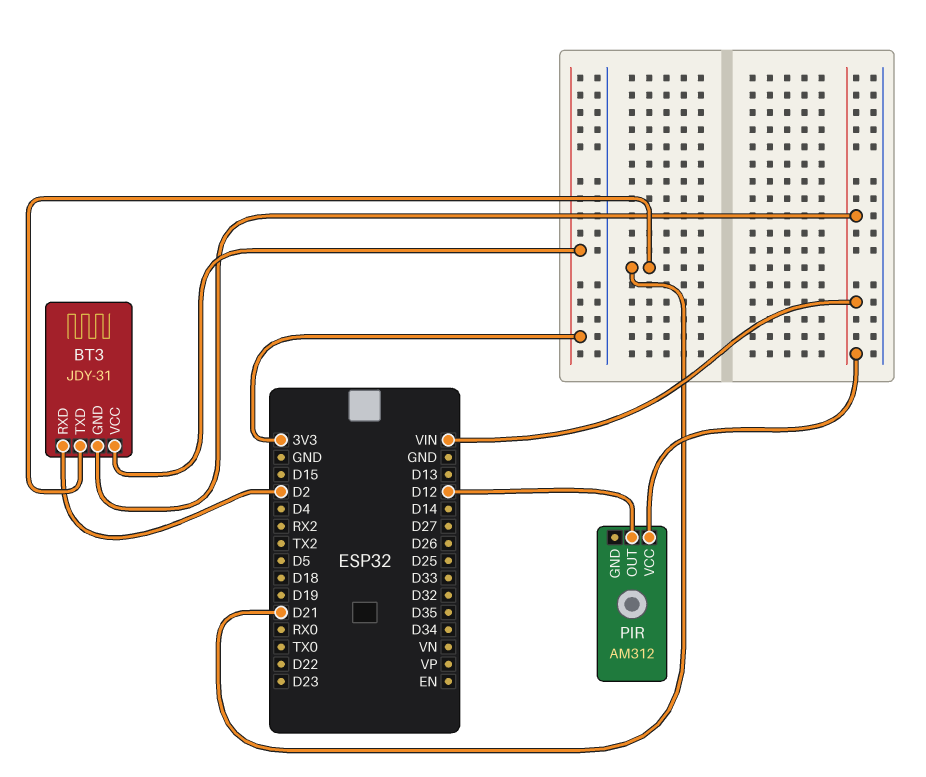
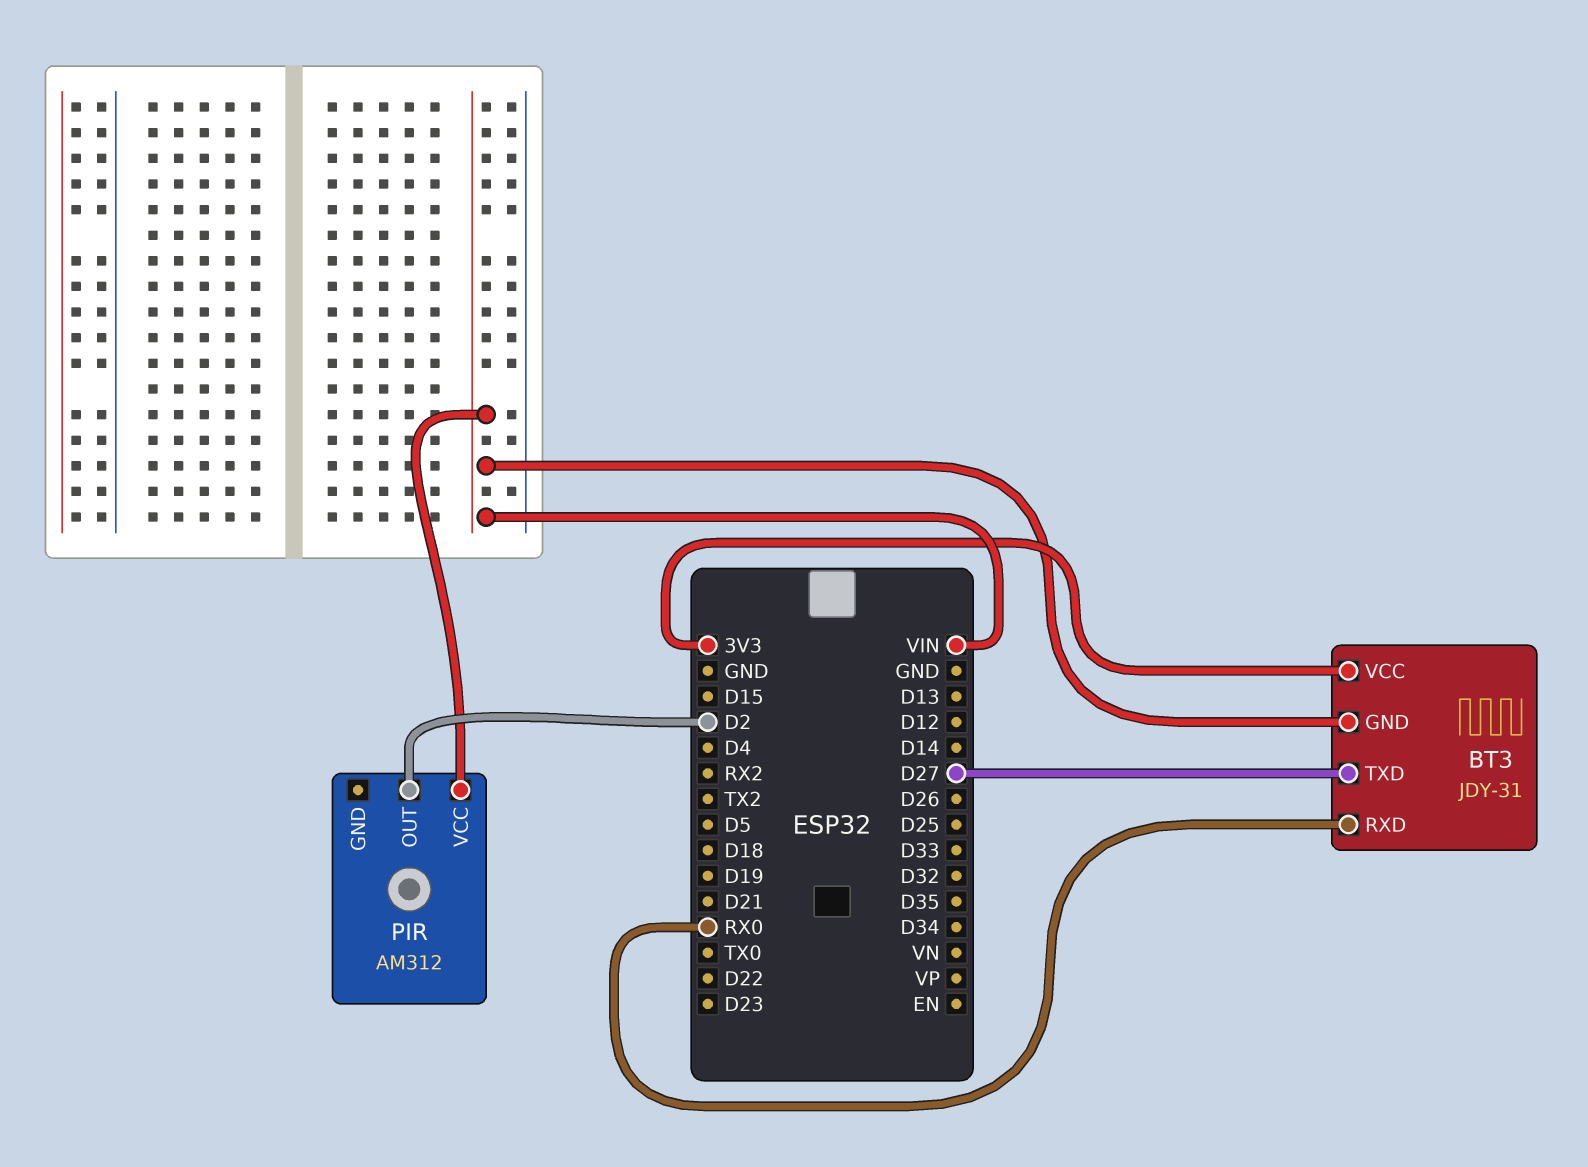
BT3 pin RXD: D2 -> RX0
BT3 pin TXD: D21 -> D27
PIR pin OUT: D12 -> D2

